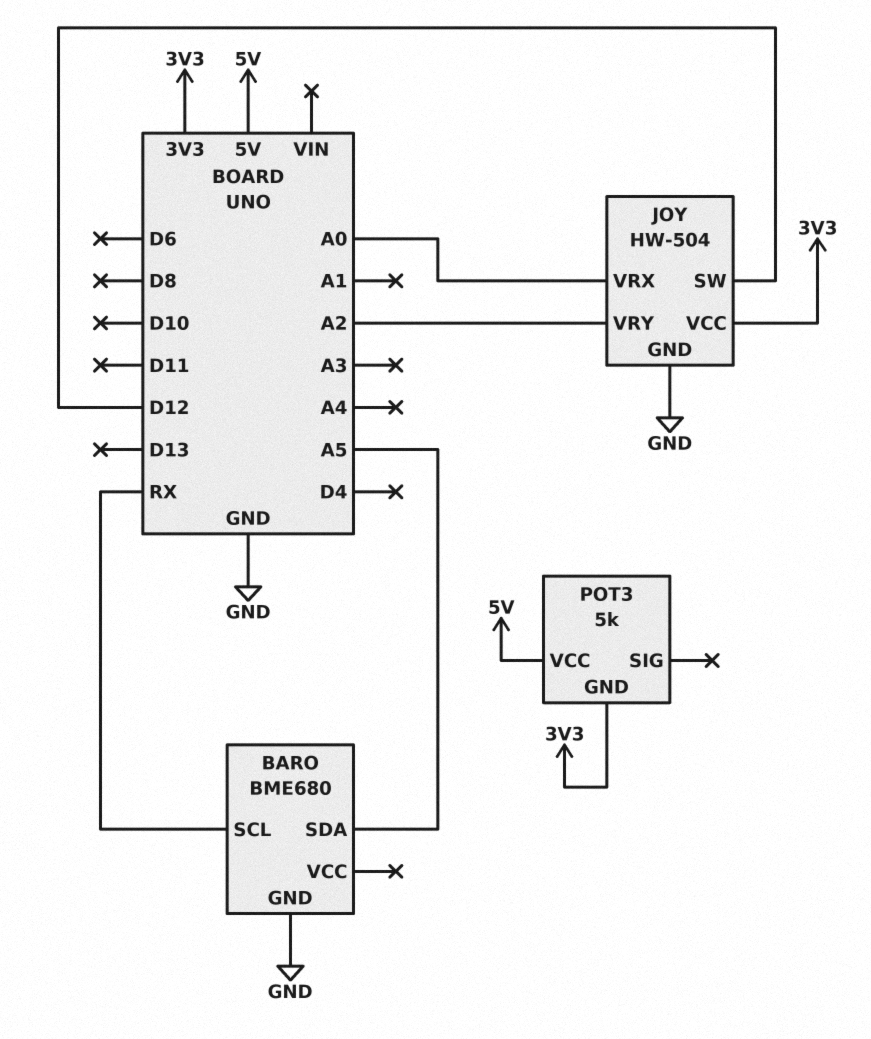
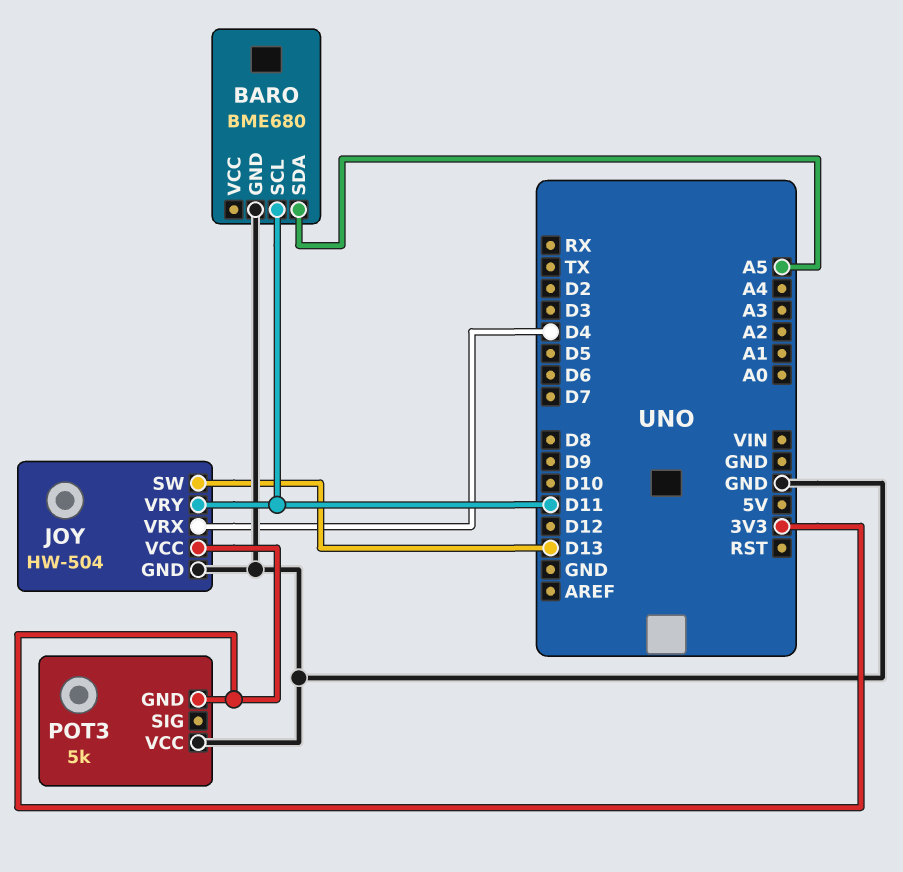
BARO pin SCL: RX -> D11
JOY pin SW: D12 -> D13
JOY pin VRX: A0 -> D4
JOY pin VRY: A2 -> D11
POT3 pin VCC: 5V -> GND

